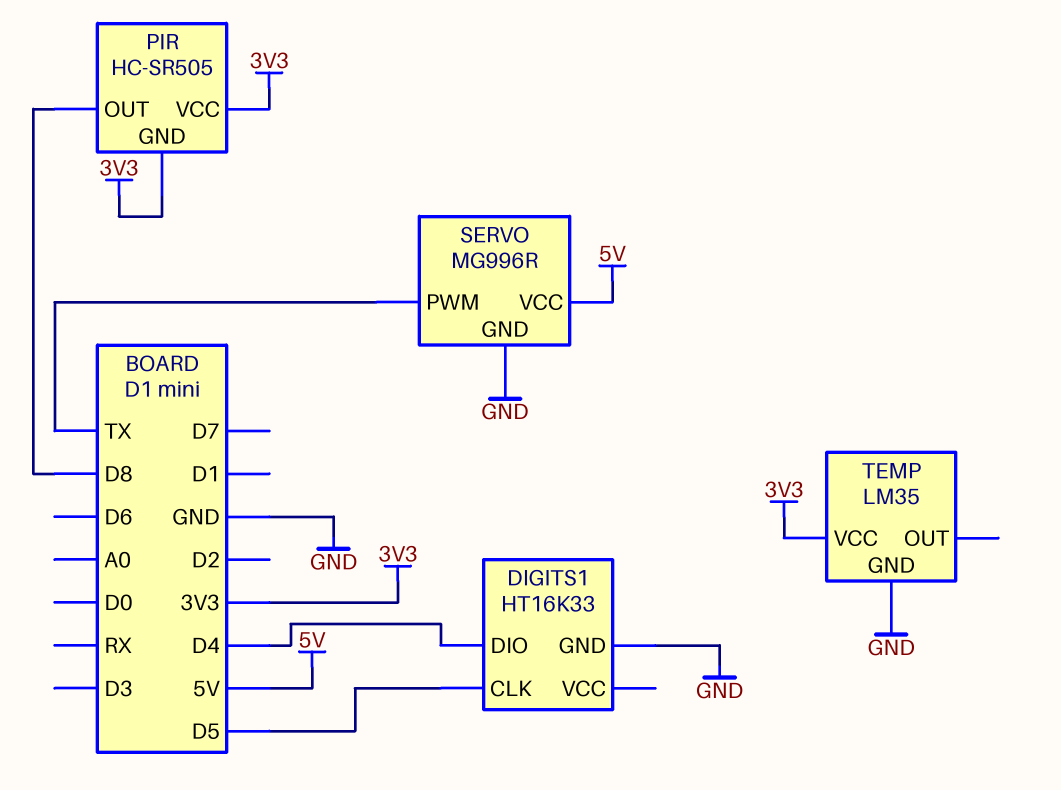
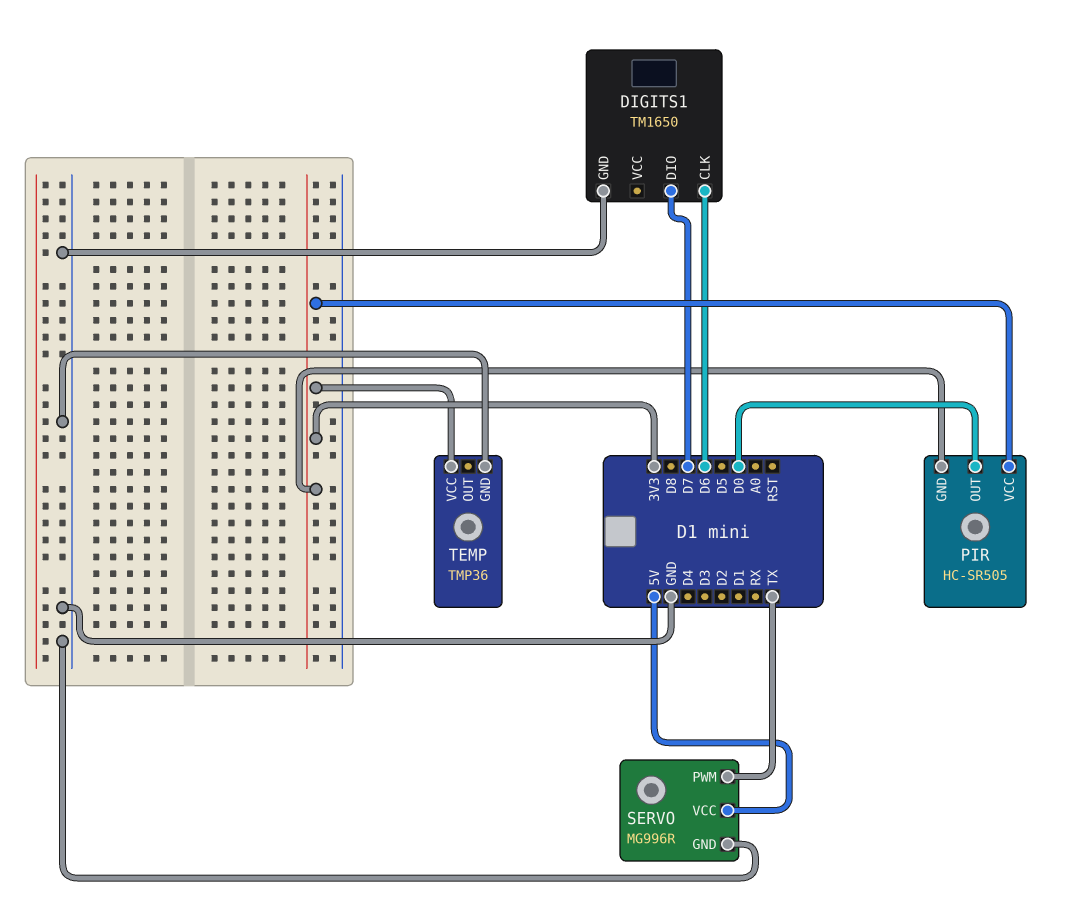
DIGITS1: HT16K33 -> TM1650
DIGITS1 pin CLK: D5 -> D6
DIGITS1 pin DIO: D4 -> D7
PIR pin OUT: D8 -> D0
TEMP: LM35 -> TMP36

